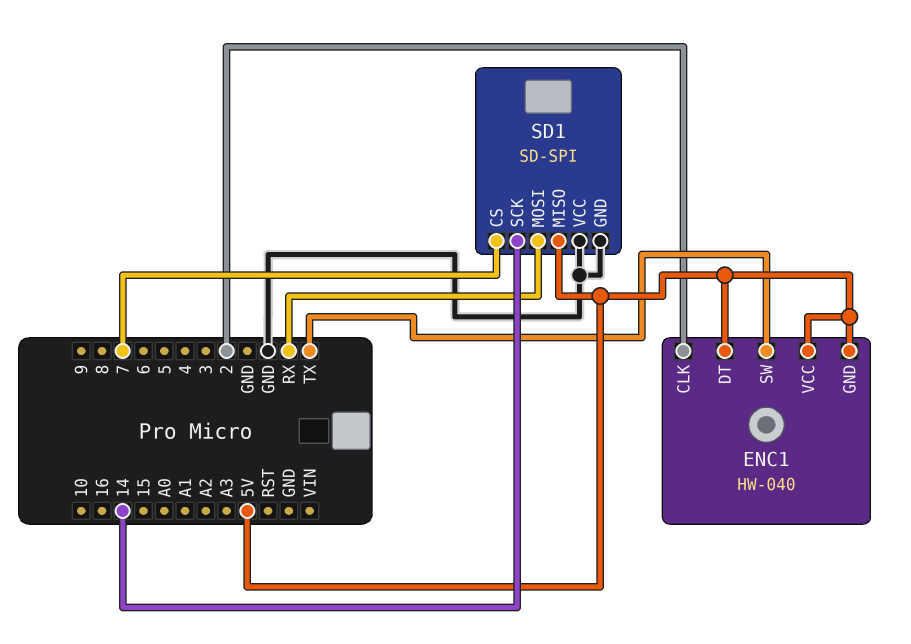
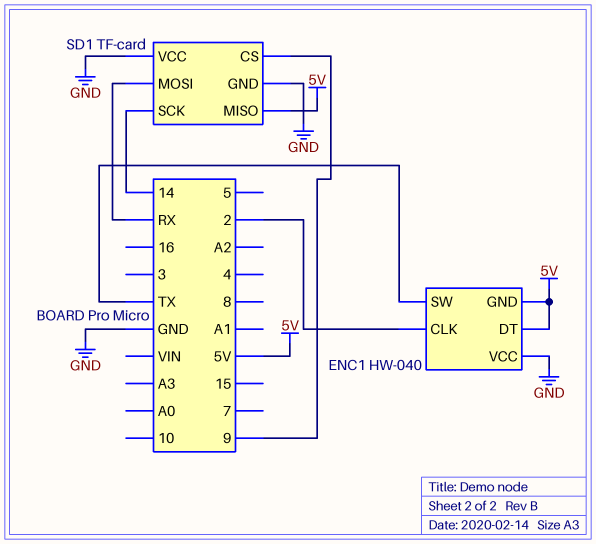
ENC1 pin VCC: 5V -> GND
SD1: SD-SPI -> TF-card
SD1 pin CS: 7 -> 9

